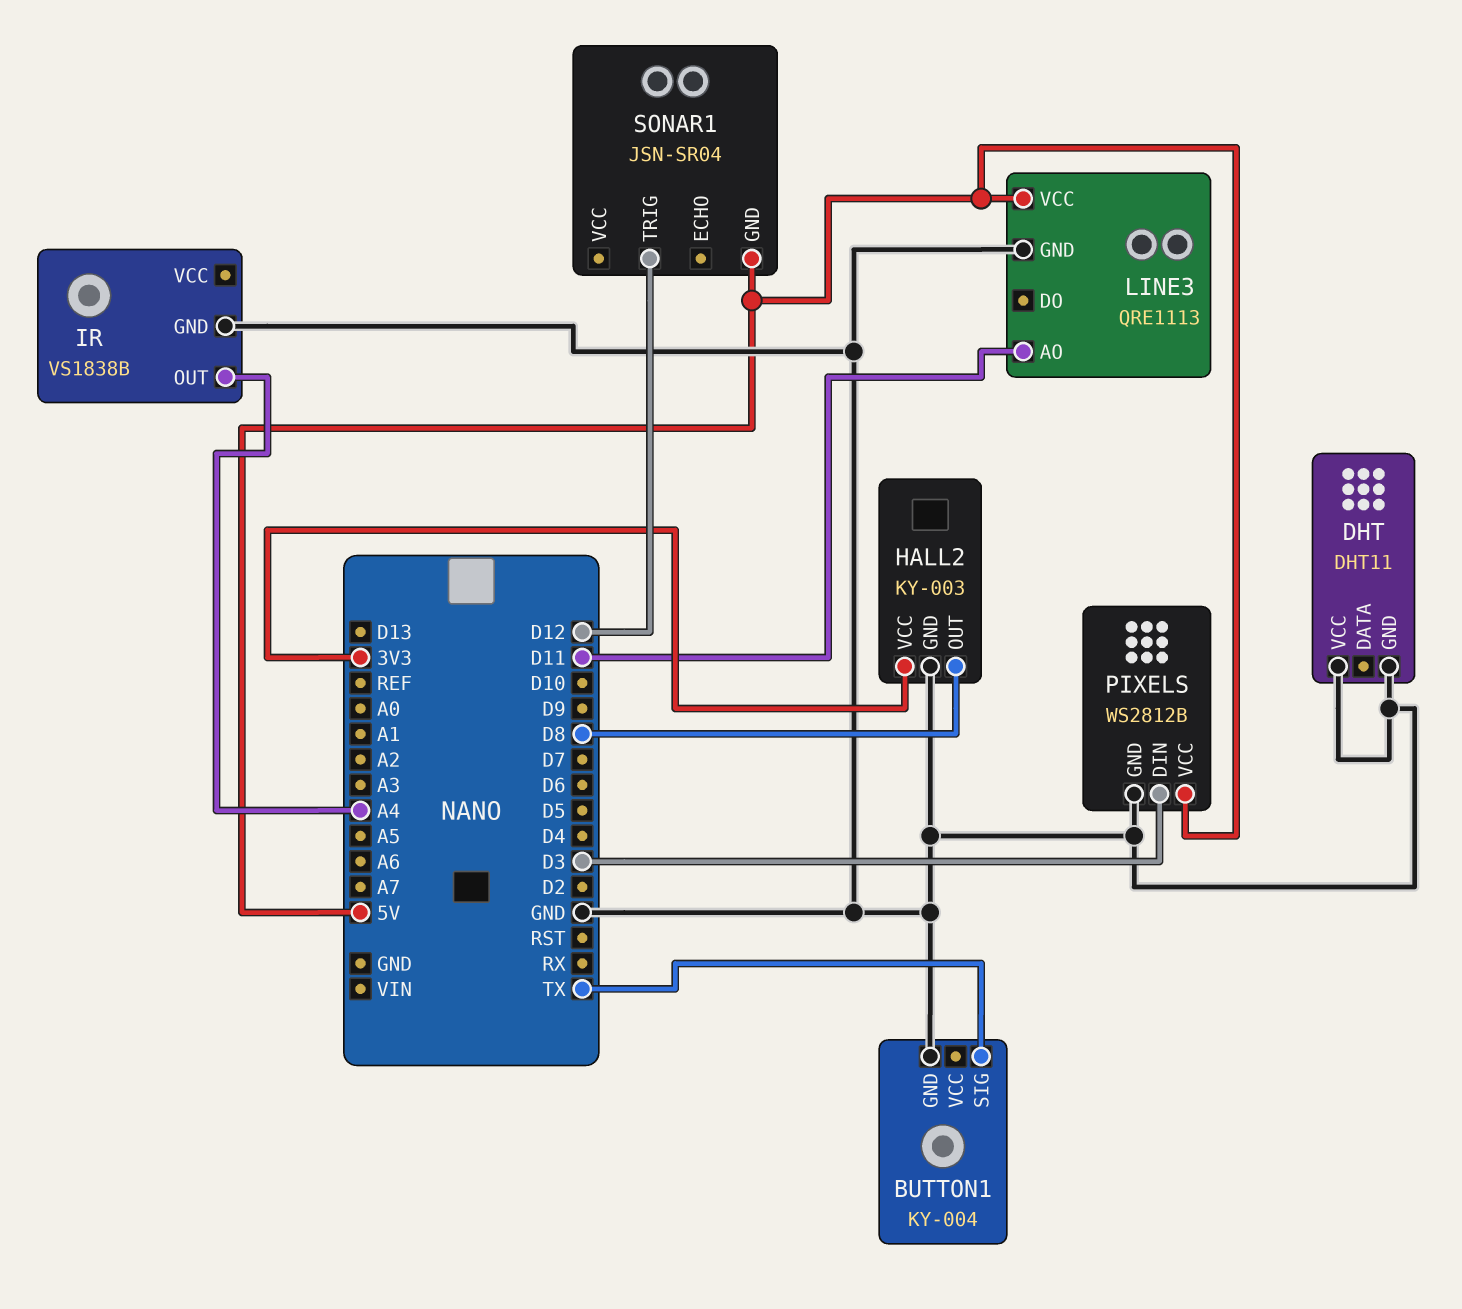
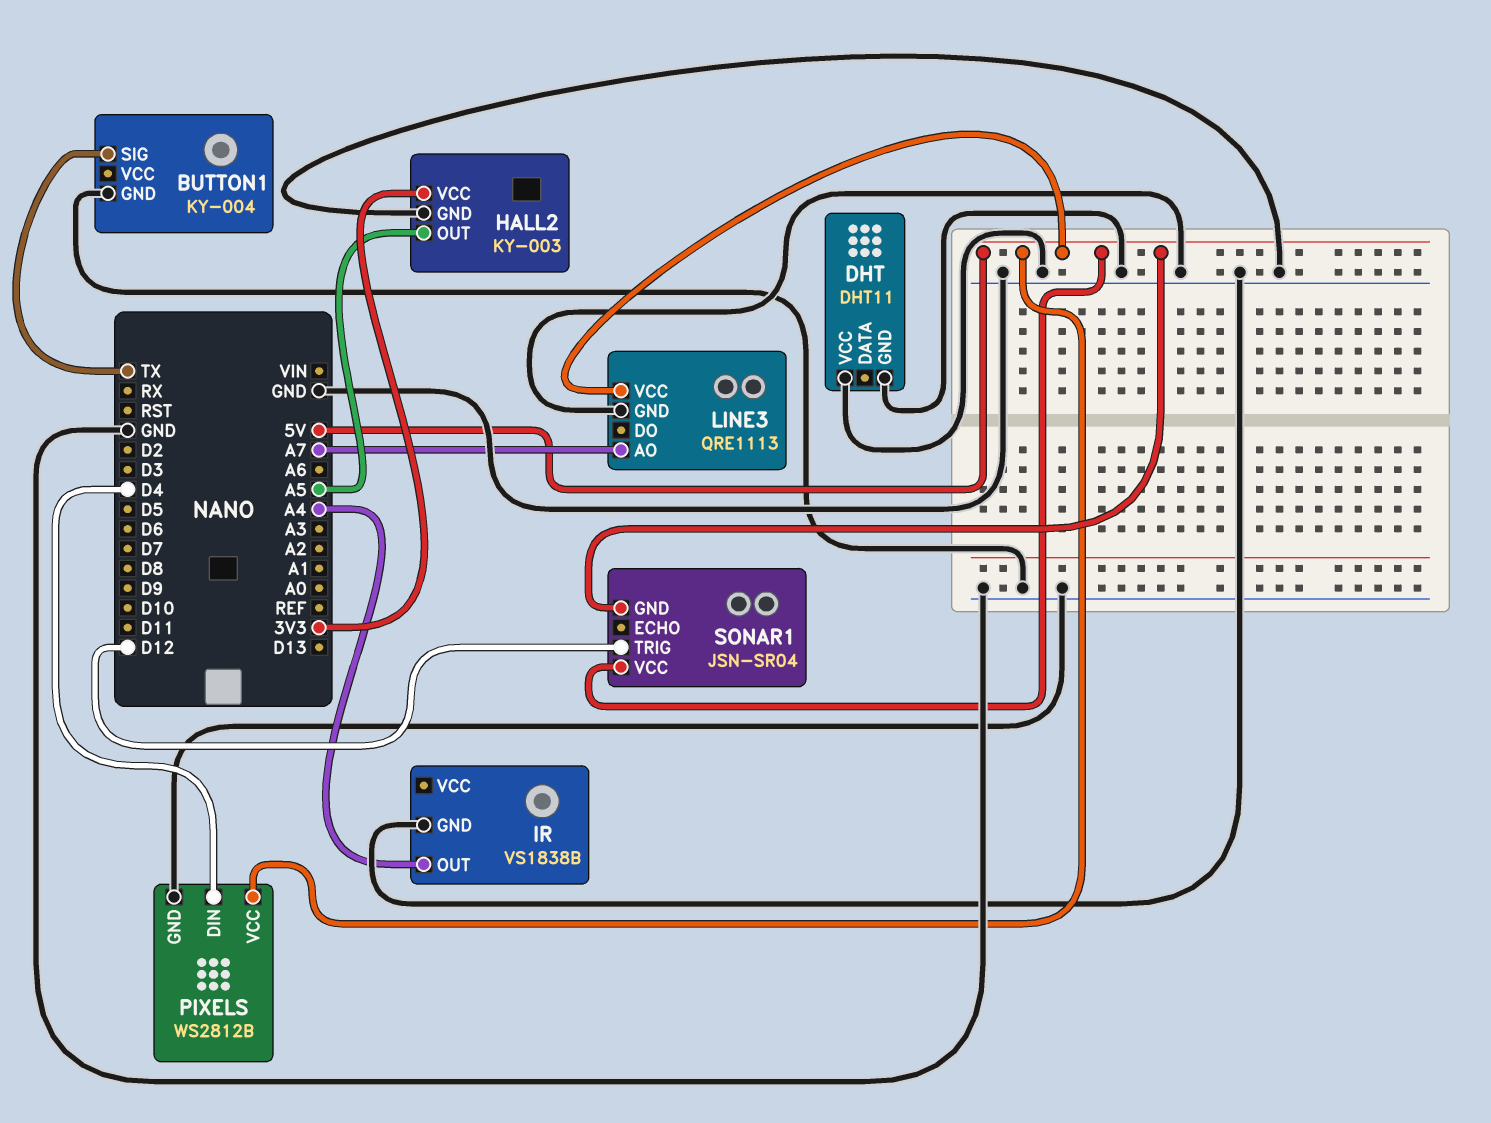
HALL2 pin OUT: D8 -> A5
LINE3 pin AO: D11 -> A7
PIXELS pin DIN: D3 -> D4
SONAR1 pin VCC: none -> 5V

